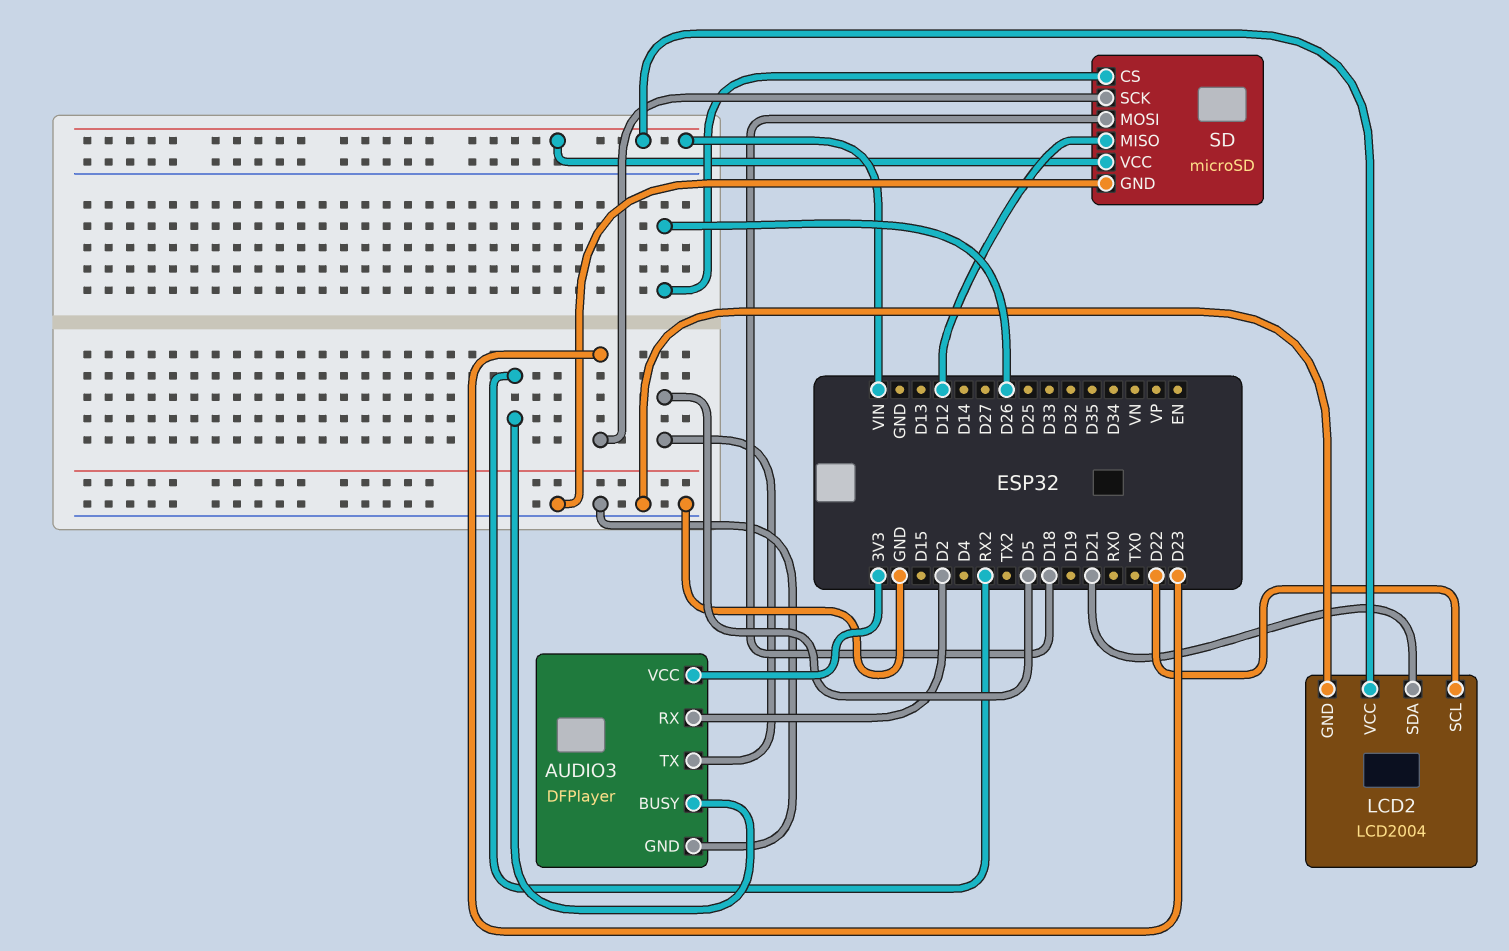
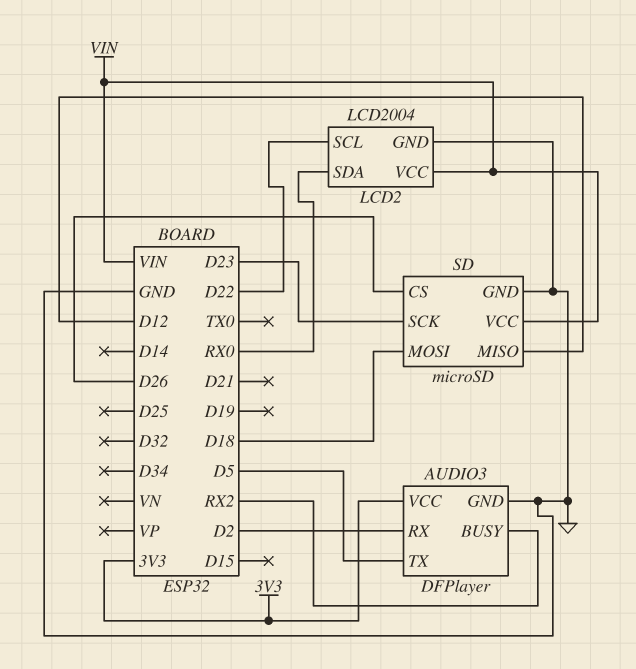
LCD2 pin SDA: D21 -> RX0

